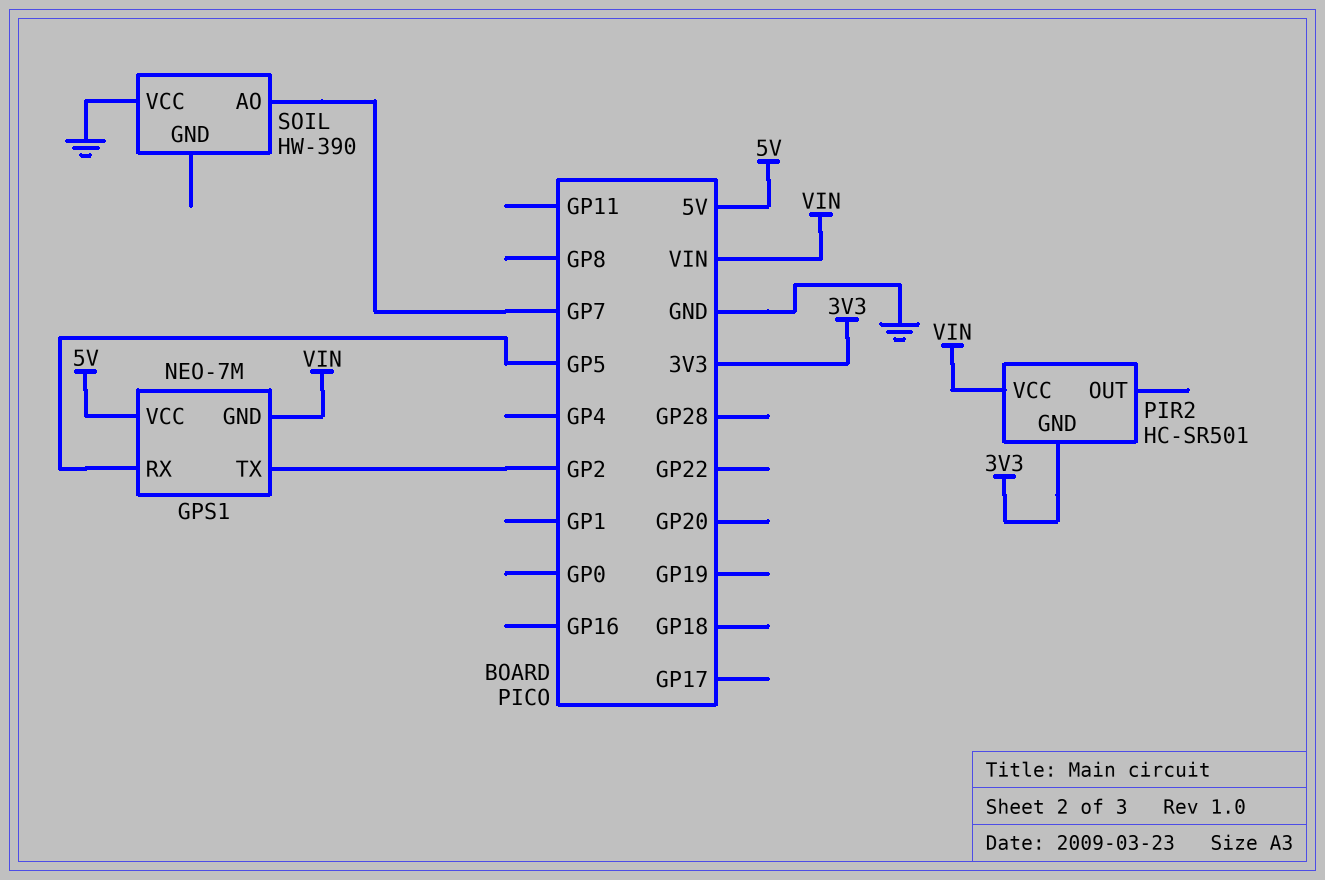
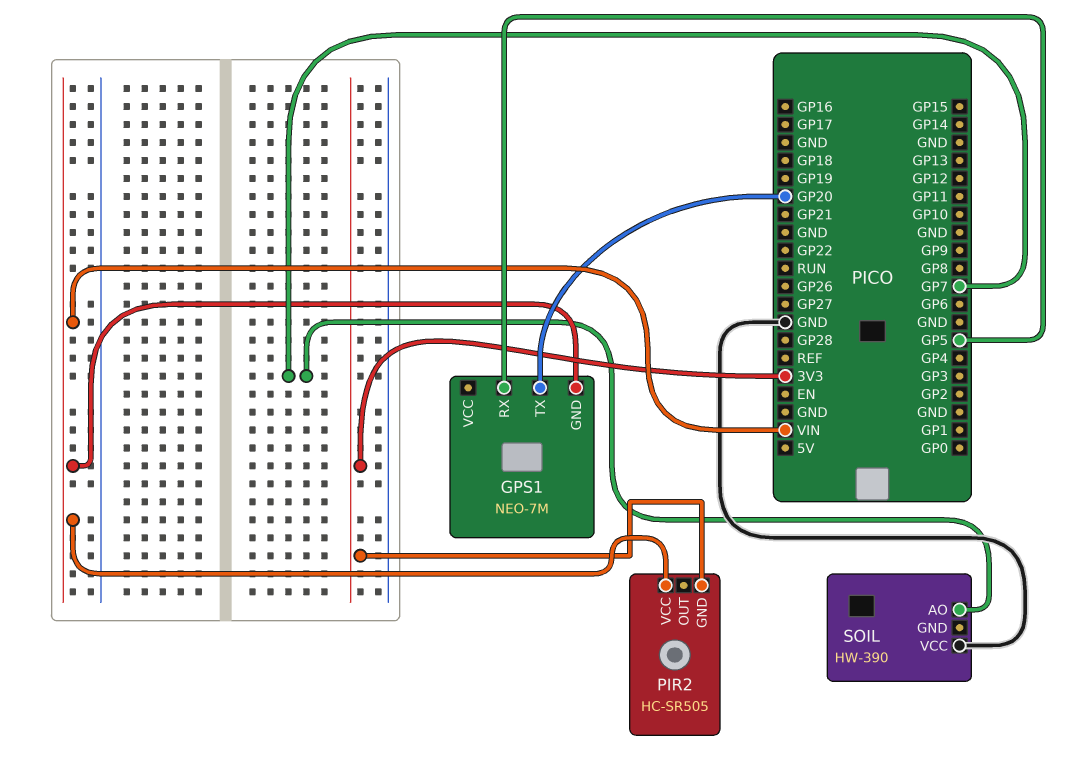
GPS1 pin TX: GP2 -> GP20
GPS1 pin VCC: 5V -> none
PIR2: HC-SR501 -> HC-SR505

